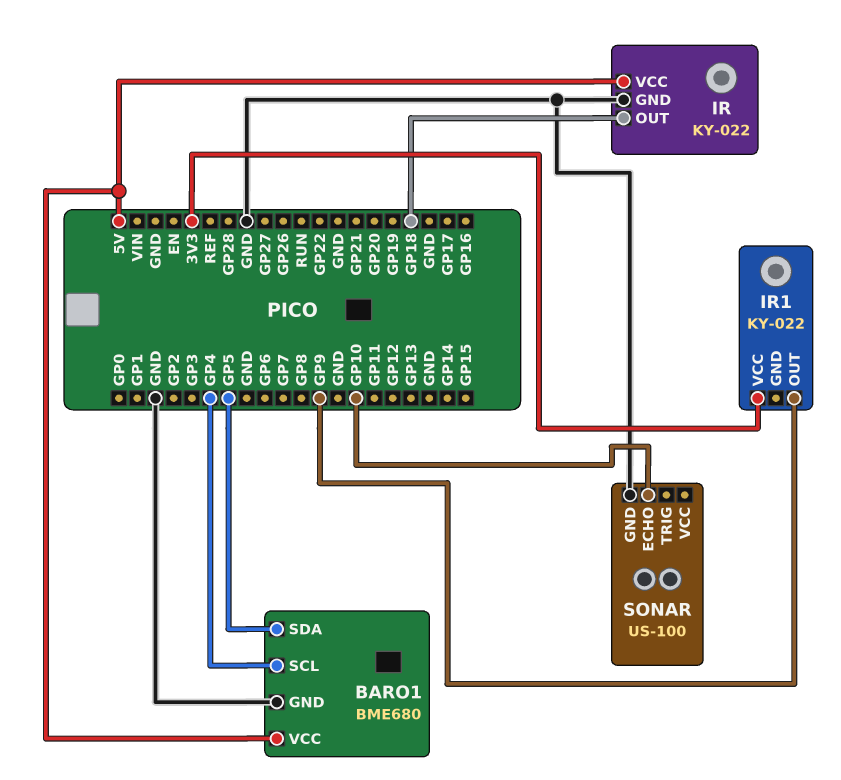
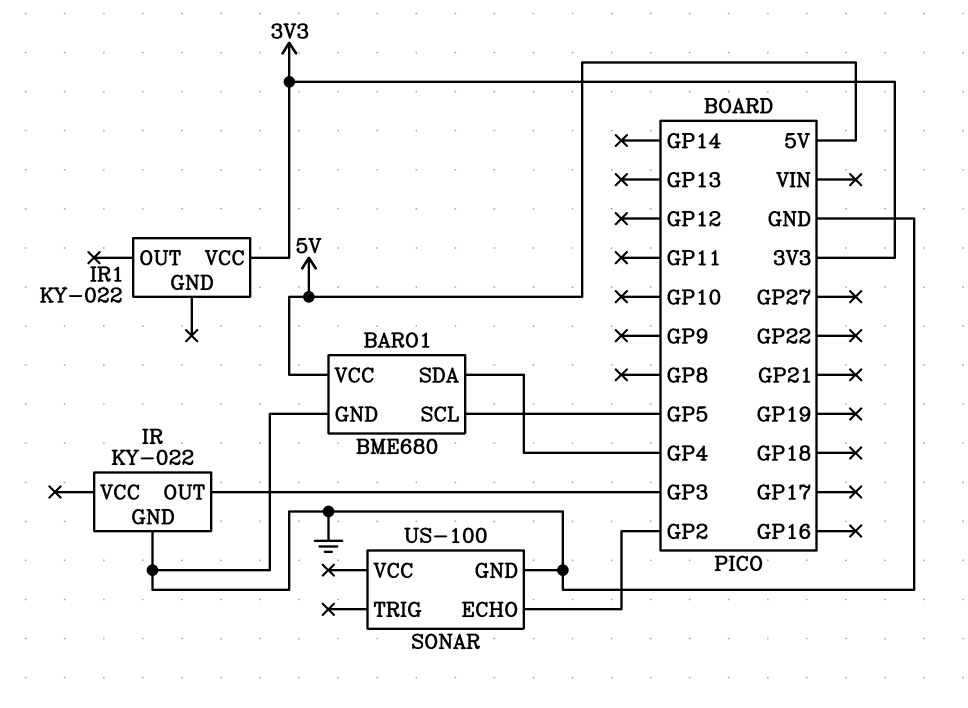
BARO1 pin SCL: GP4 -> GP5
BARO1 pin SDA: GP5 -> GP4
IR pin OUT: GP18 -> GP3
IR pin VCC: 5V -> none
IR1 pin OUT: GP9 -> none
SONAR pin ECHO: GP10 -> GP2

